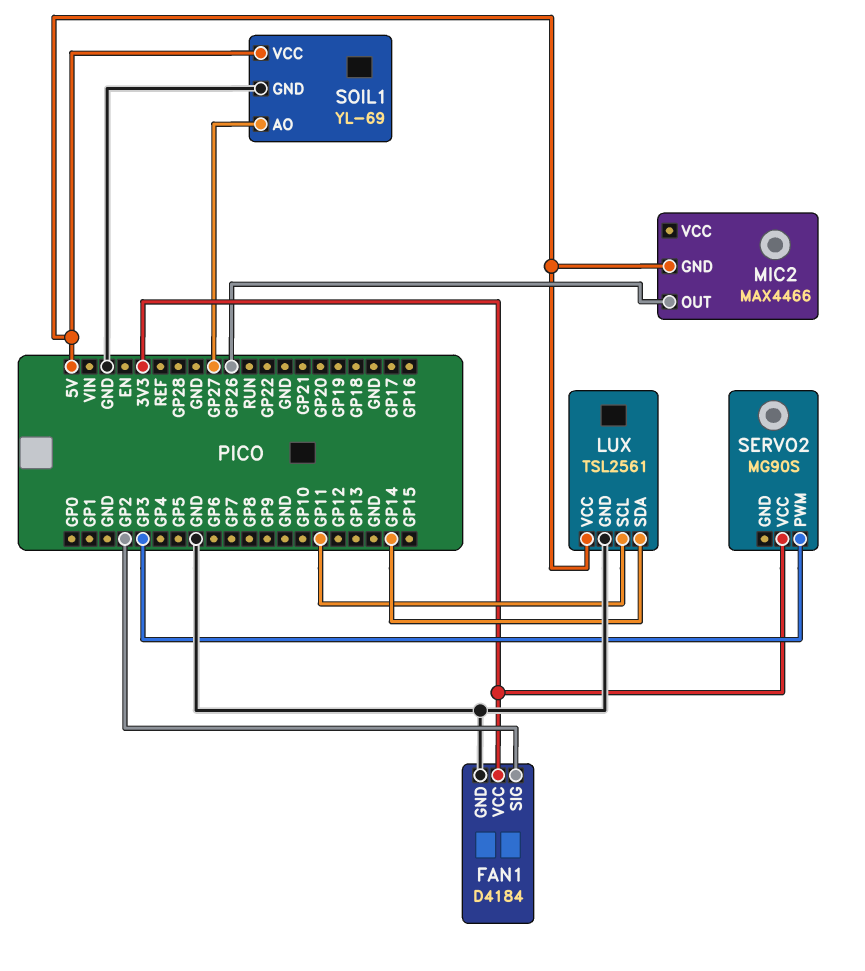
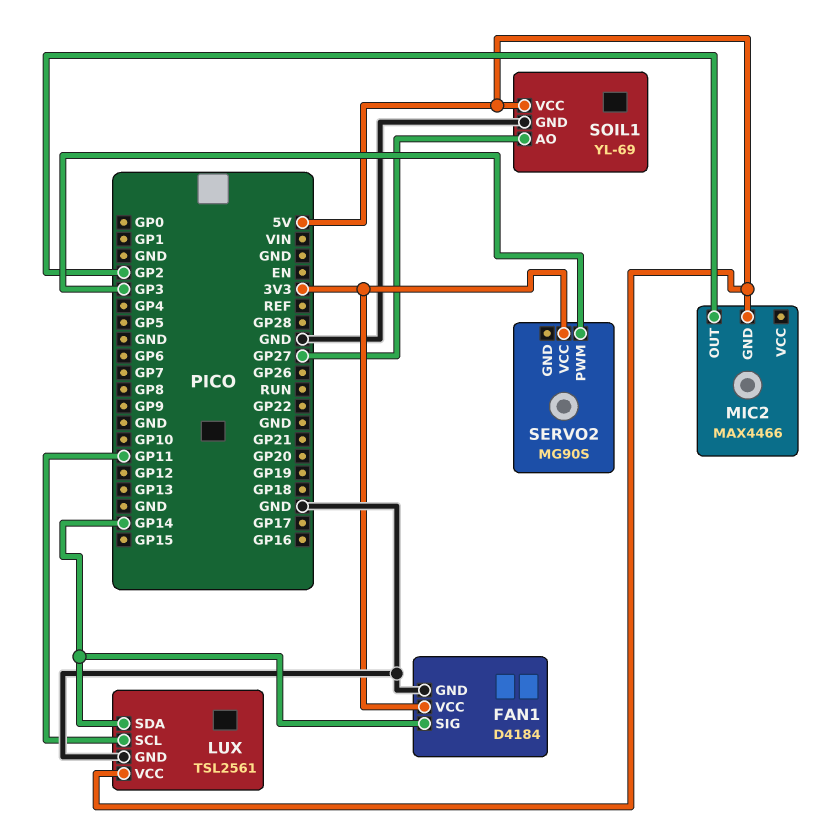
FAN1 pin SIG: GP2 -> GP14
MIC2 pin OUT: GP26 -> GP2

